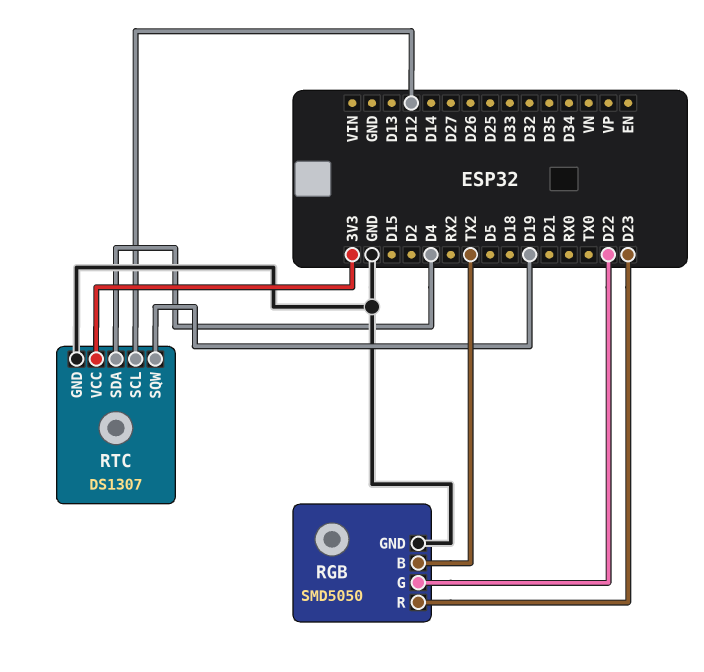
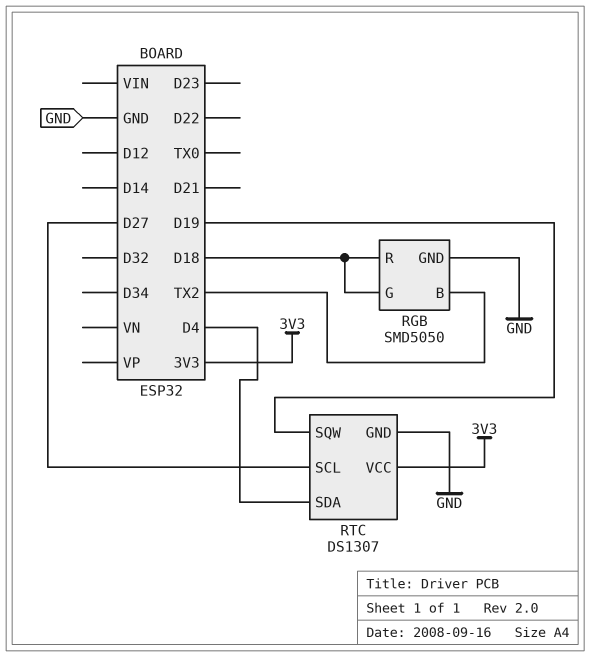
RGB pin G: D22 -> D18
RGB pin R: D23 -> D18
RTC pin SCL: D12 -> D27

